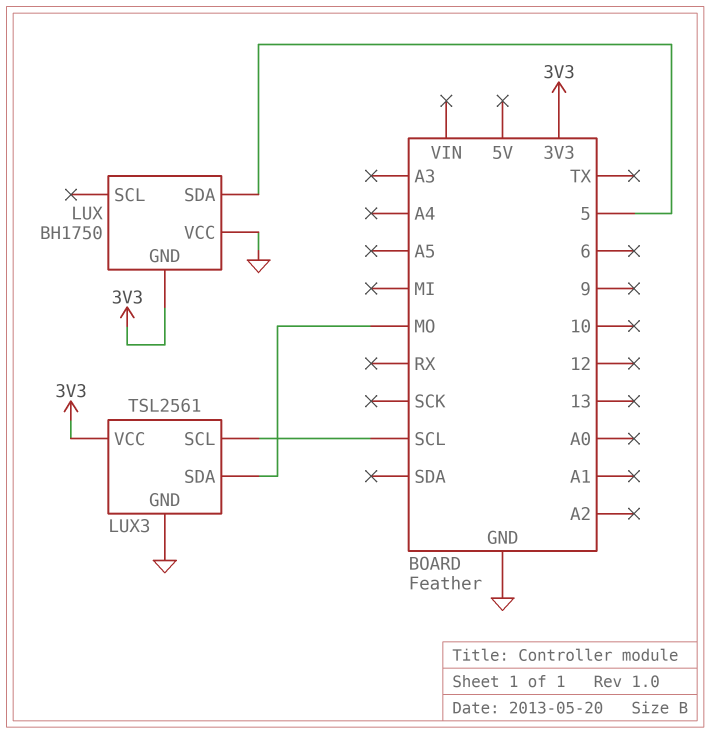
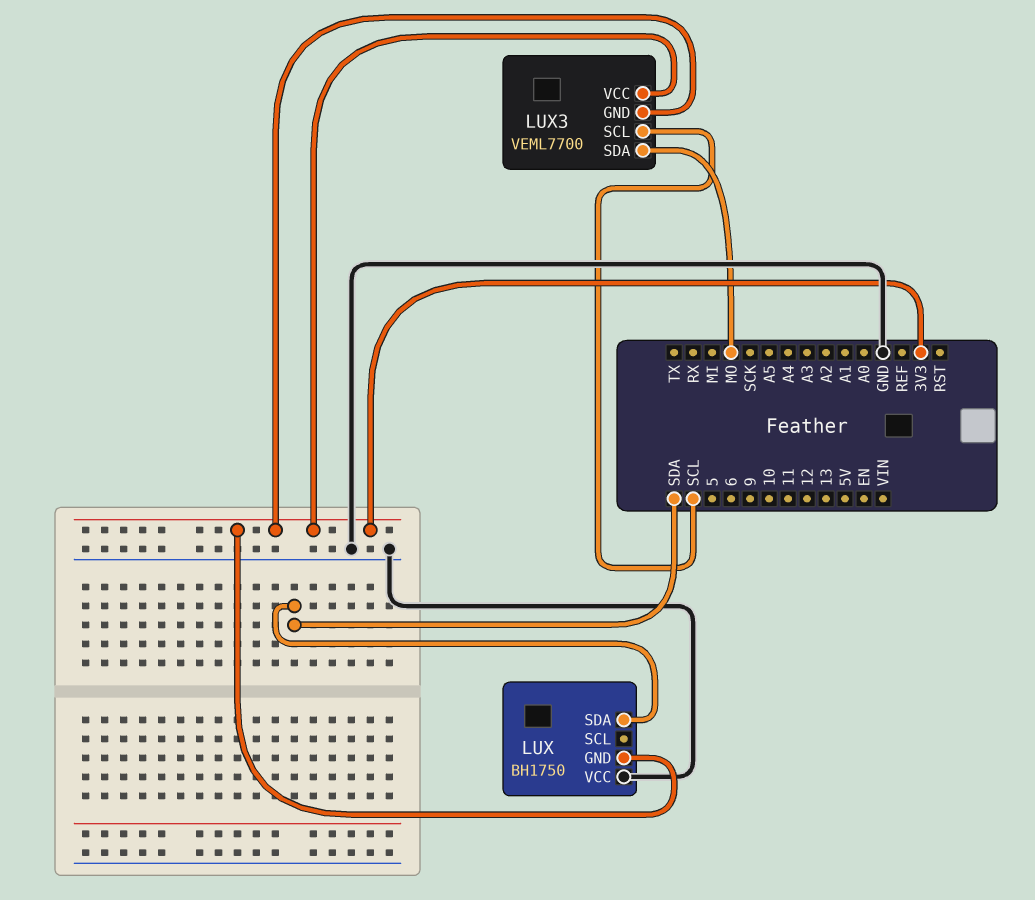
LUX pin SDA: 5 -> SDA
LUX3: TSL2561 -> VEML7700
LUX3 pin GND: GND -> 3V3

